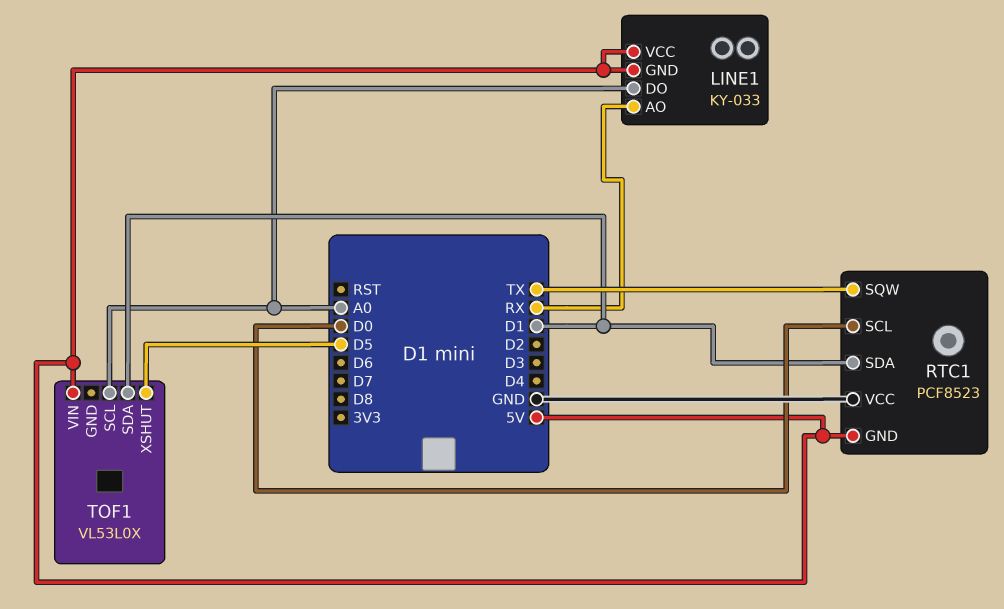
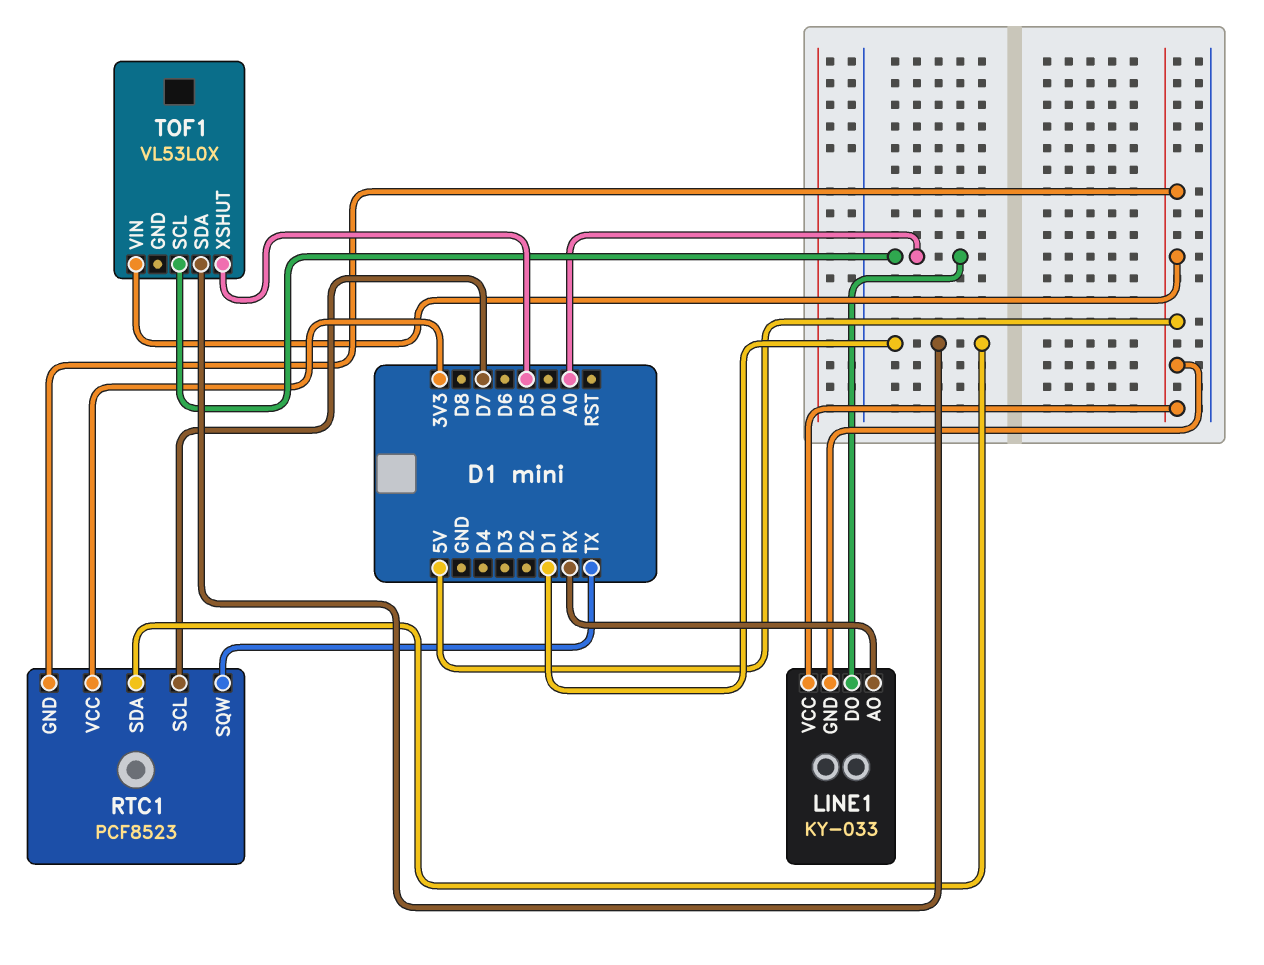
RTC1 pin SCL: D0 -> D7
RTC1 pin VCC: GND -> 3V3

